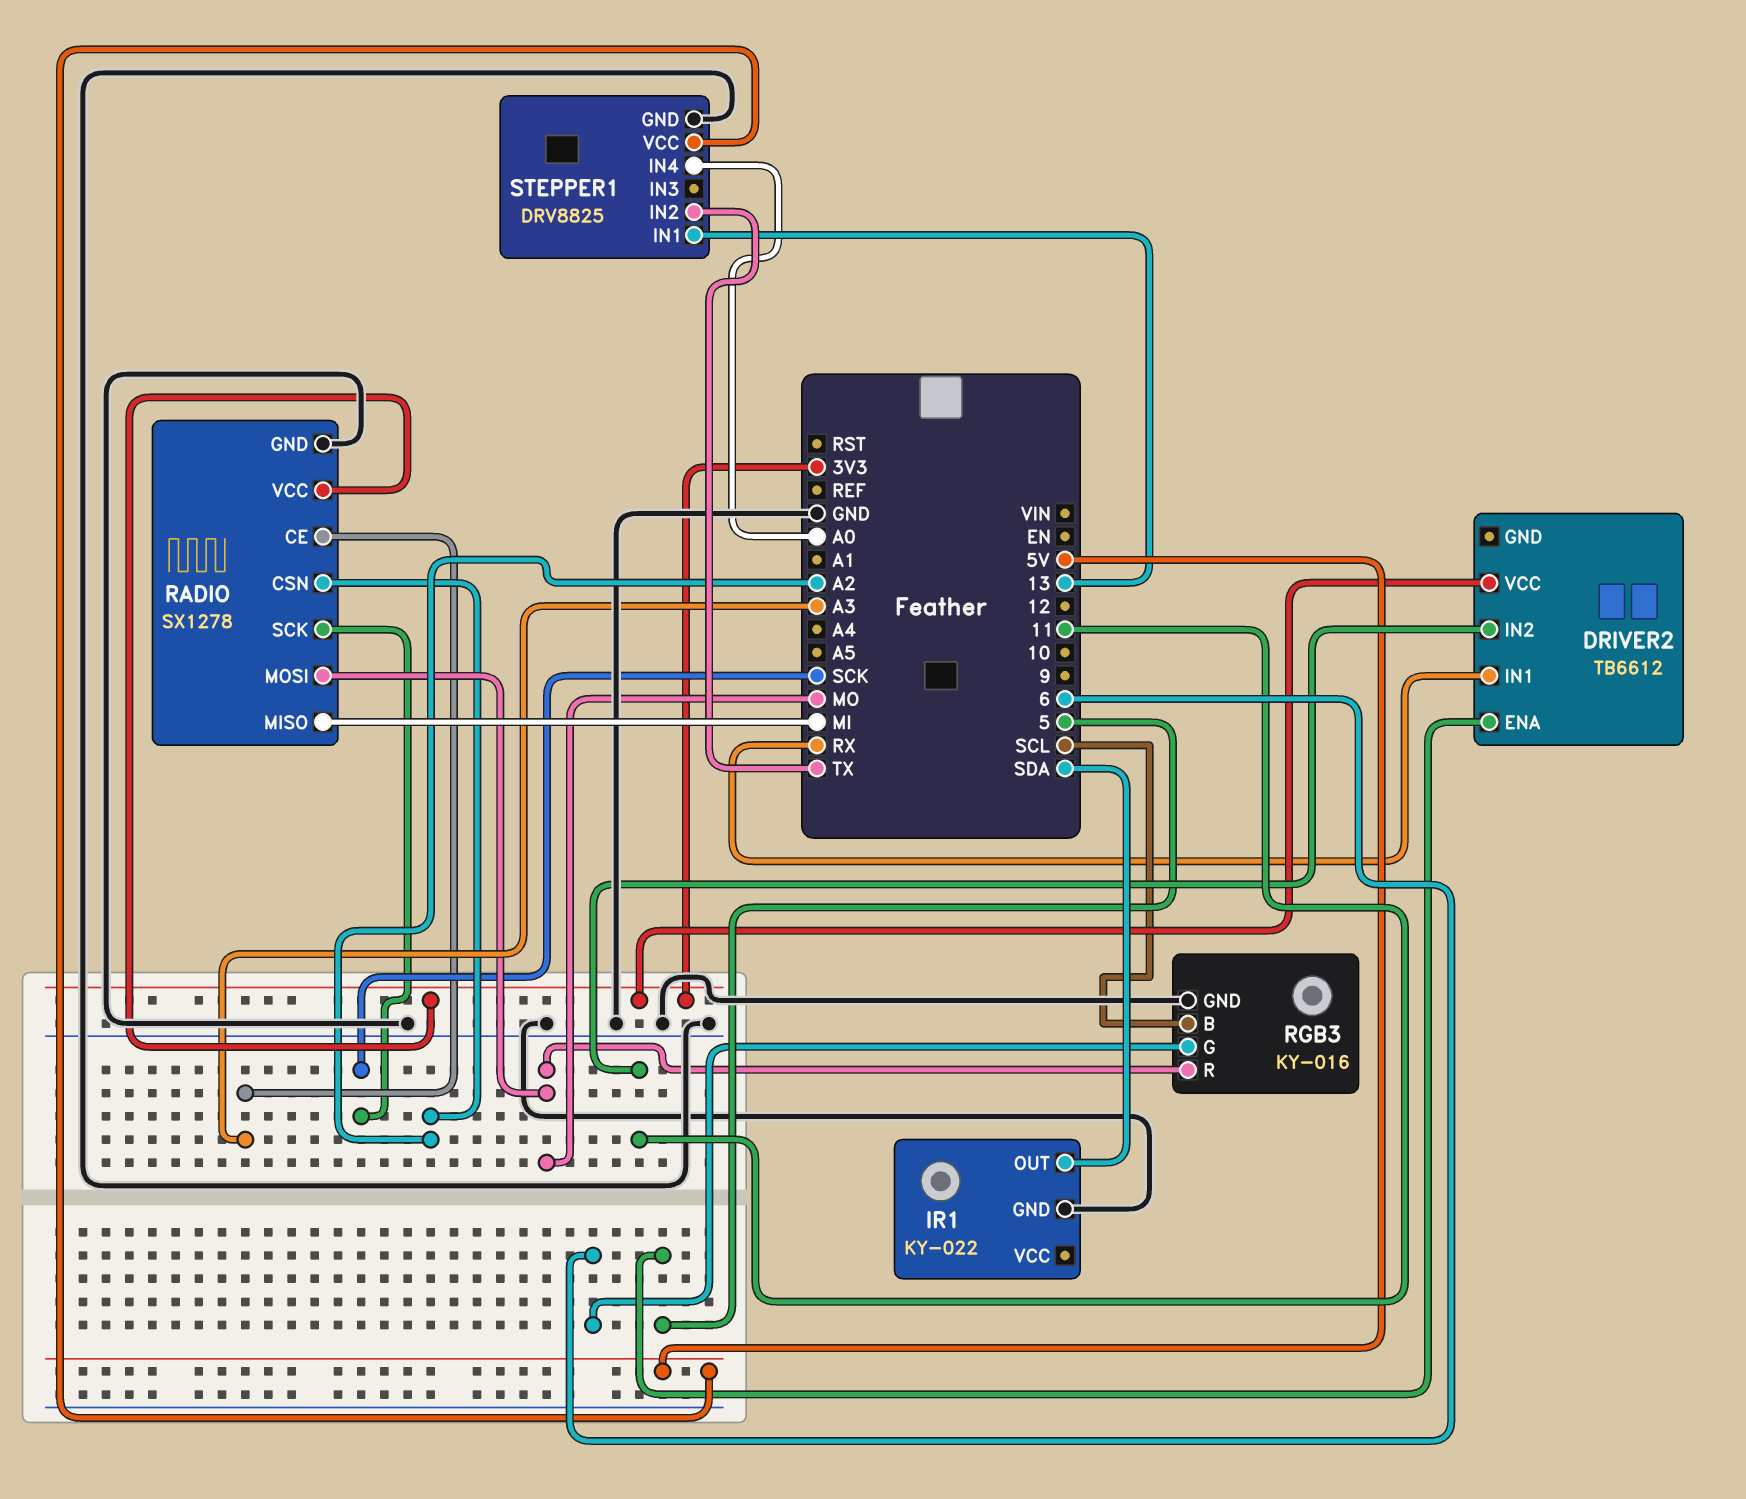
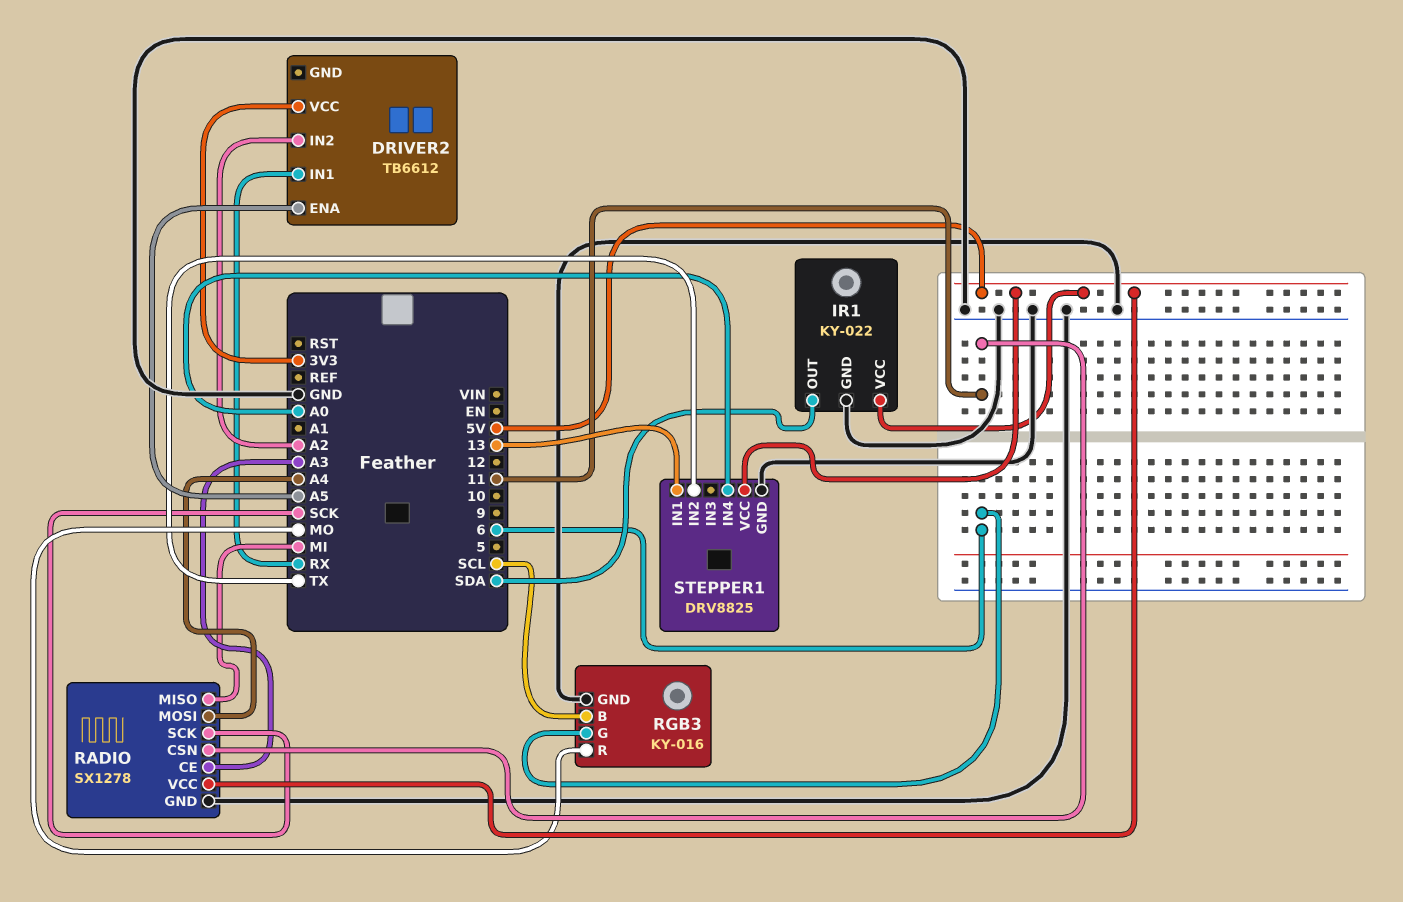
DRIVER2 pin ENA: 5 -> A5
DRIVER2 pin IN2: 11 -> A2
IR1 pin VCC: none -> 5V
RADIO pin CSN: A2 -> 11
RADIO pin MOSI: MO -> A4
RADIO pin VCC: 3V3 -> 5V

